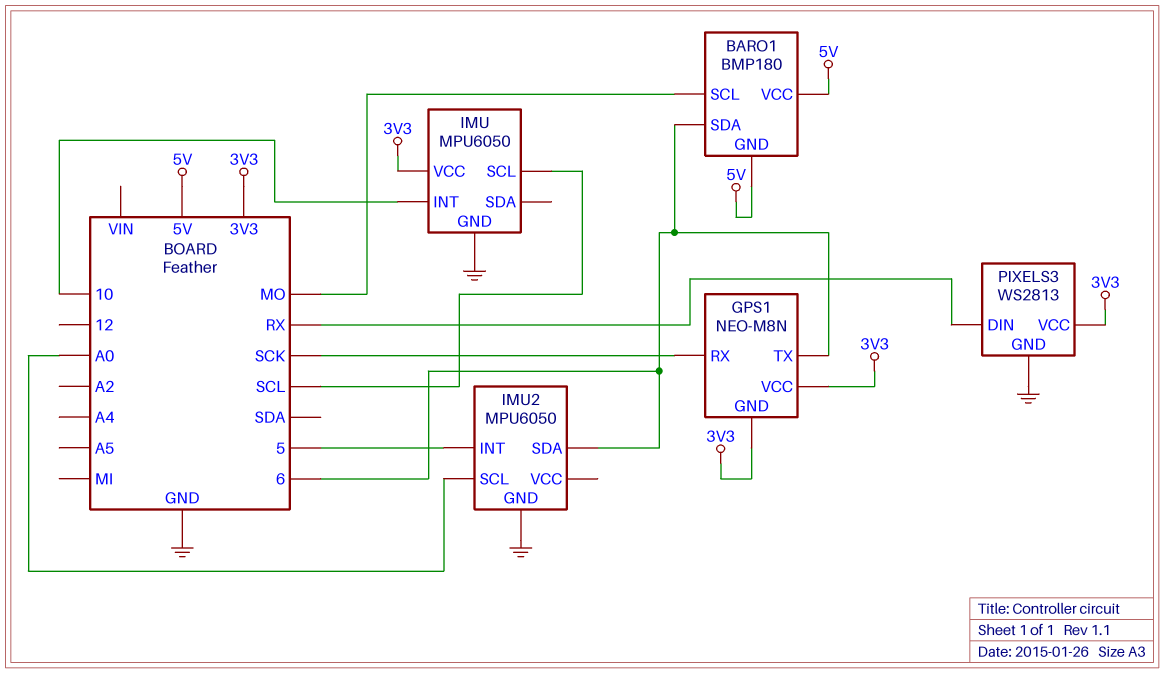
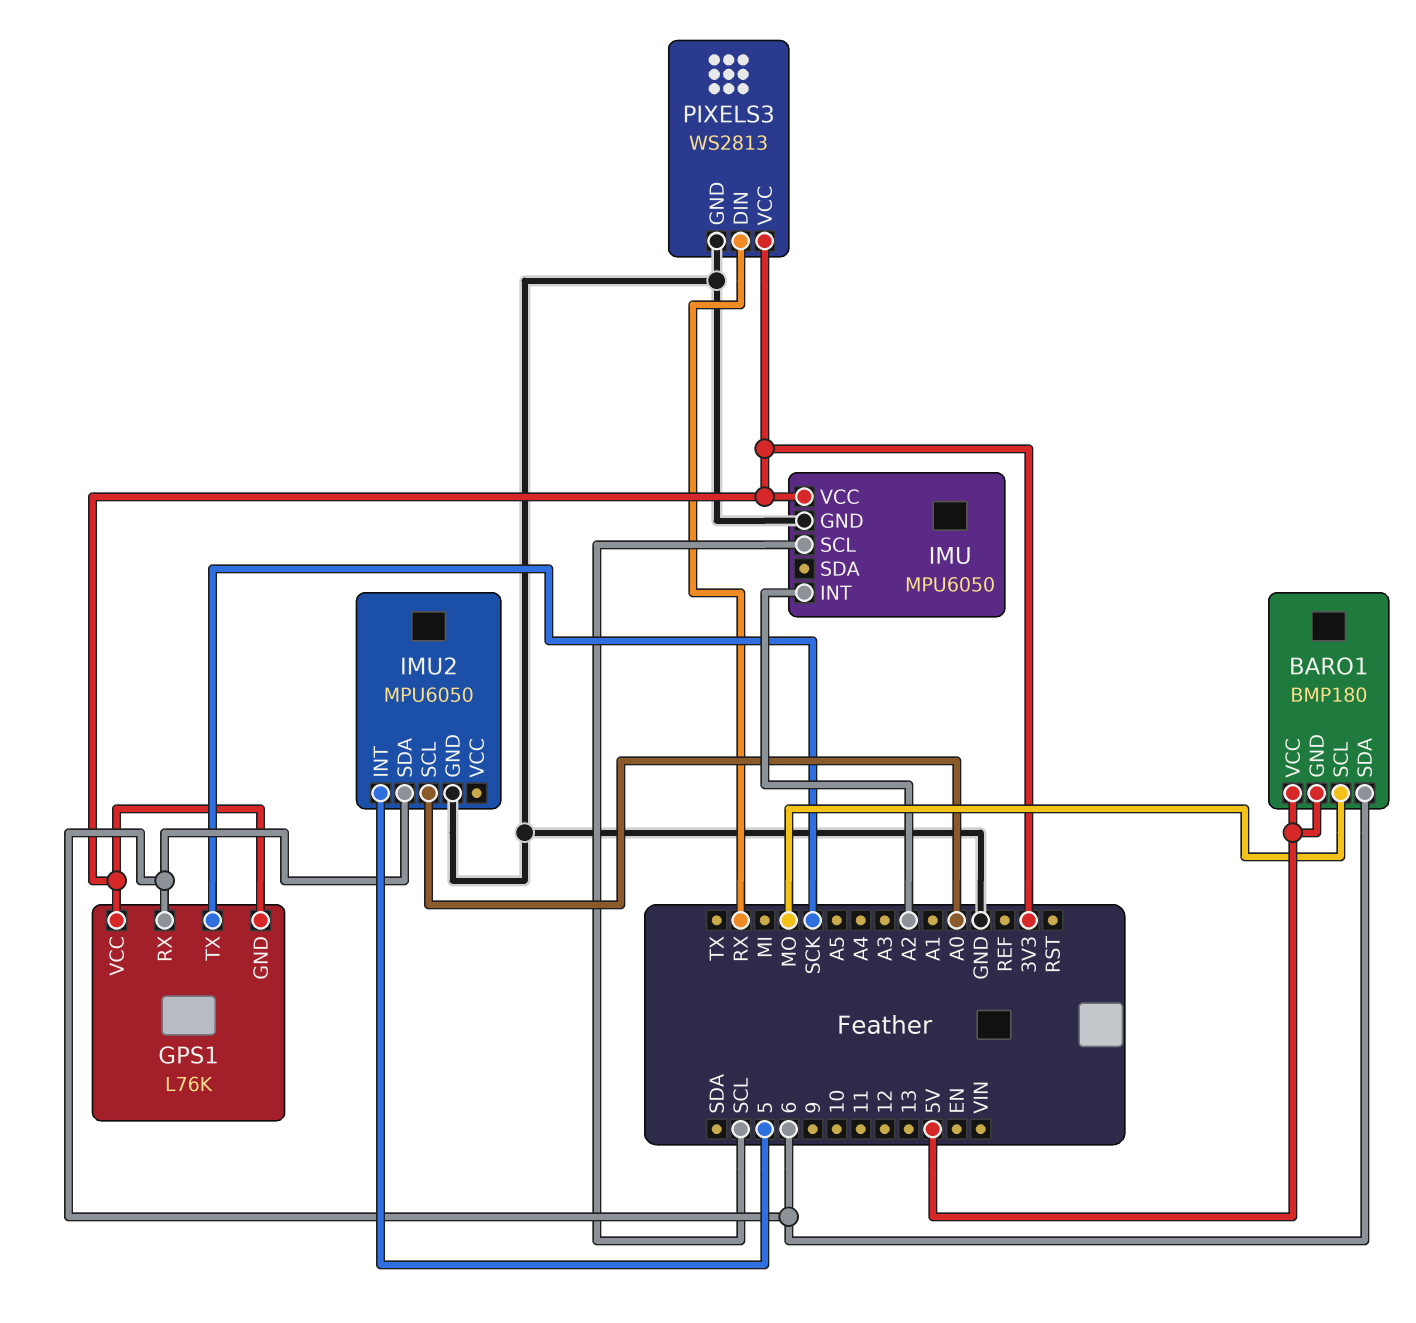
GPS1: NEO-M8N -> L76K
GPS1 pin RX: SCK -> 6
GPS1 pin TX: 6 -> SCK
IMU pin INT: 10 -> A2

